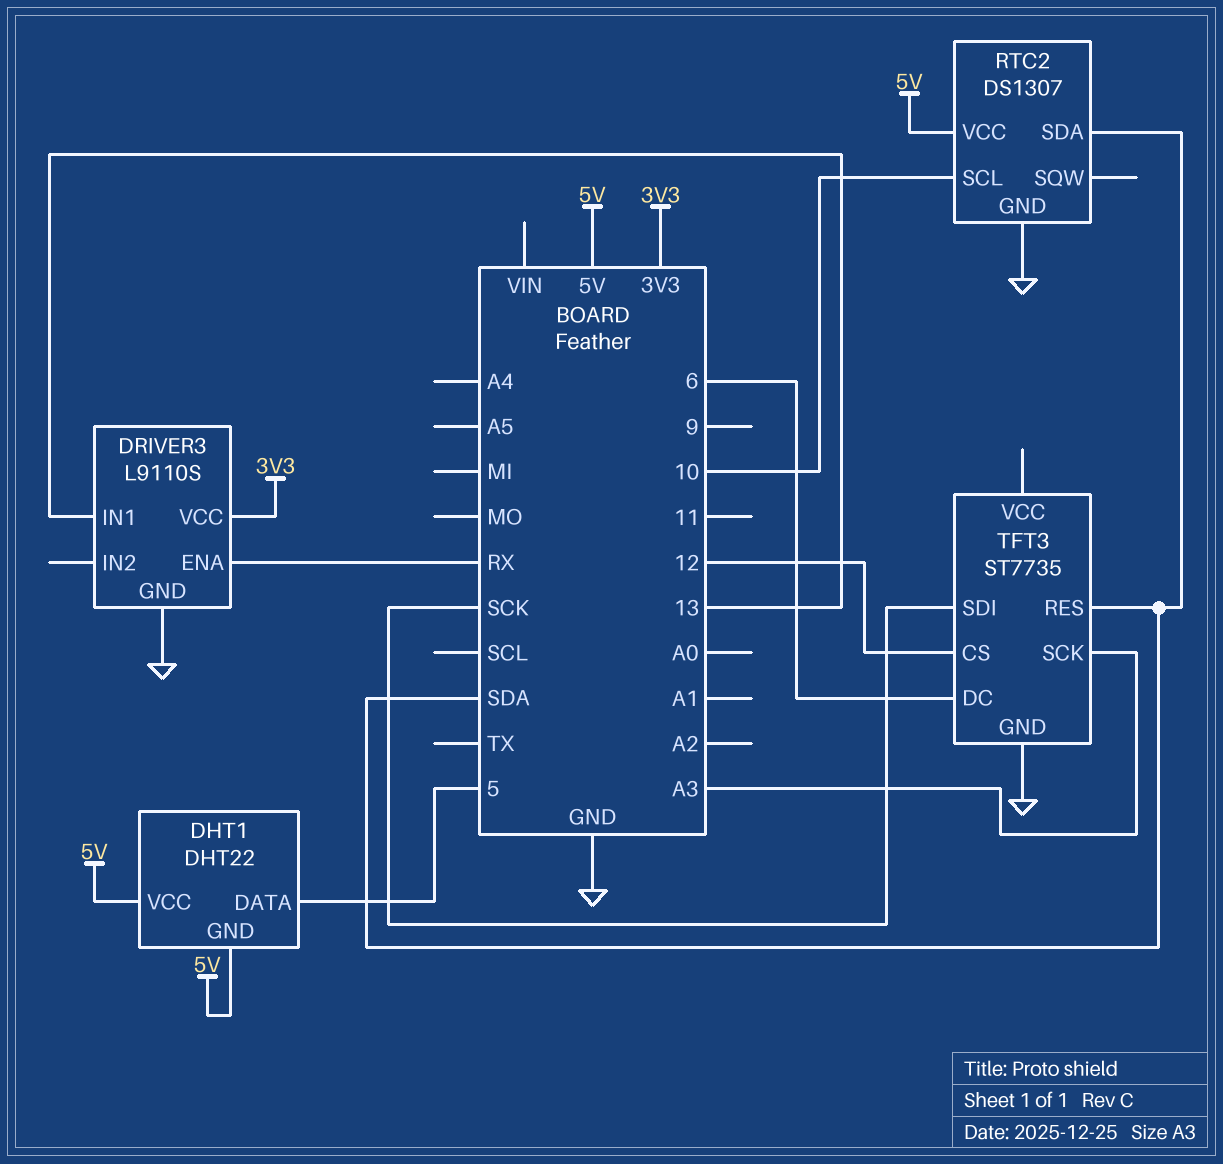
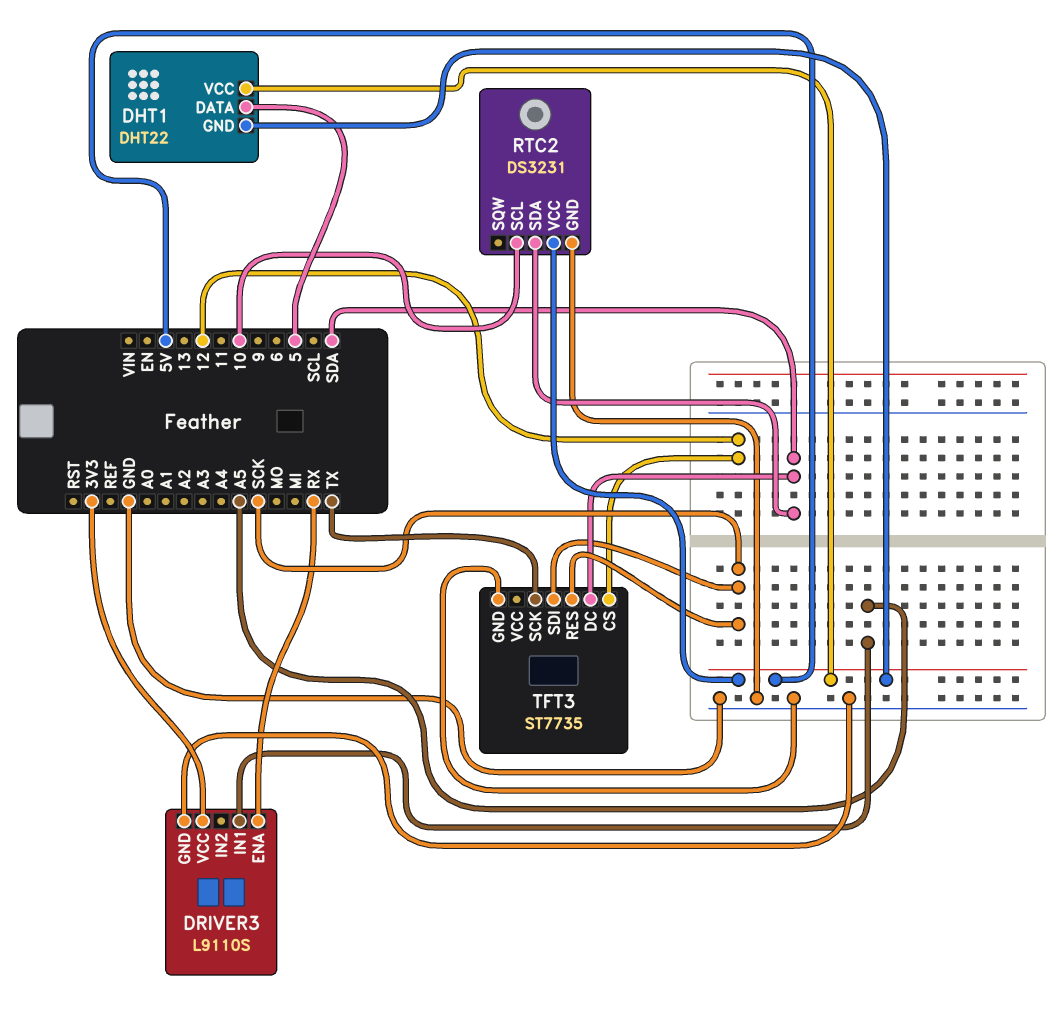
DRIVER3 pin IN1: 13 -> A5
RTC2: DS1307 -> DS3231
TFT3 pin DC: 6 -> SDA
TFT3 pin RES: SDA -> SCK
TFT3 pin SCK: A3 -> TX

